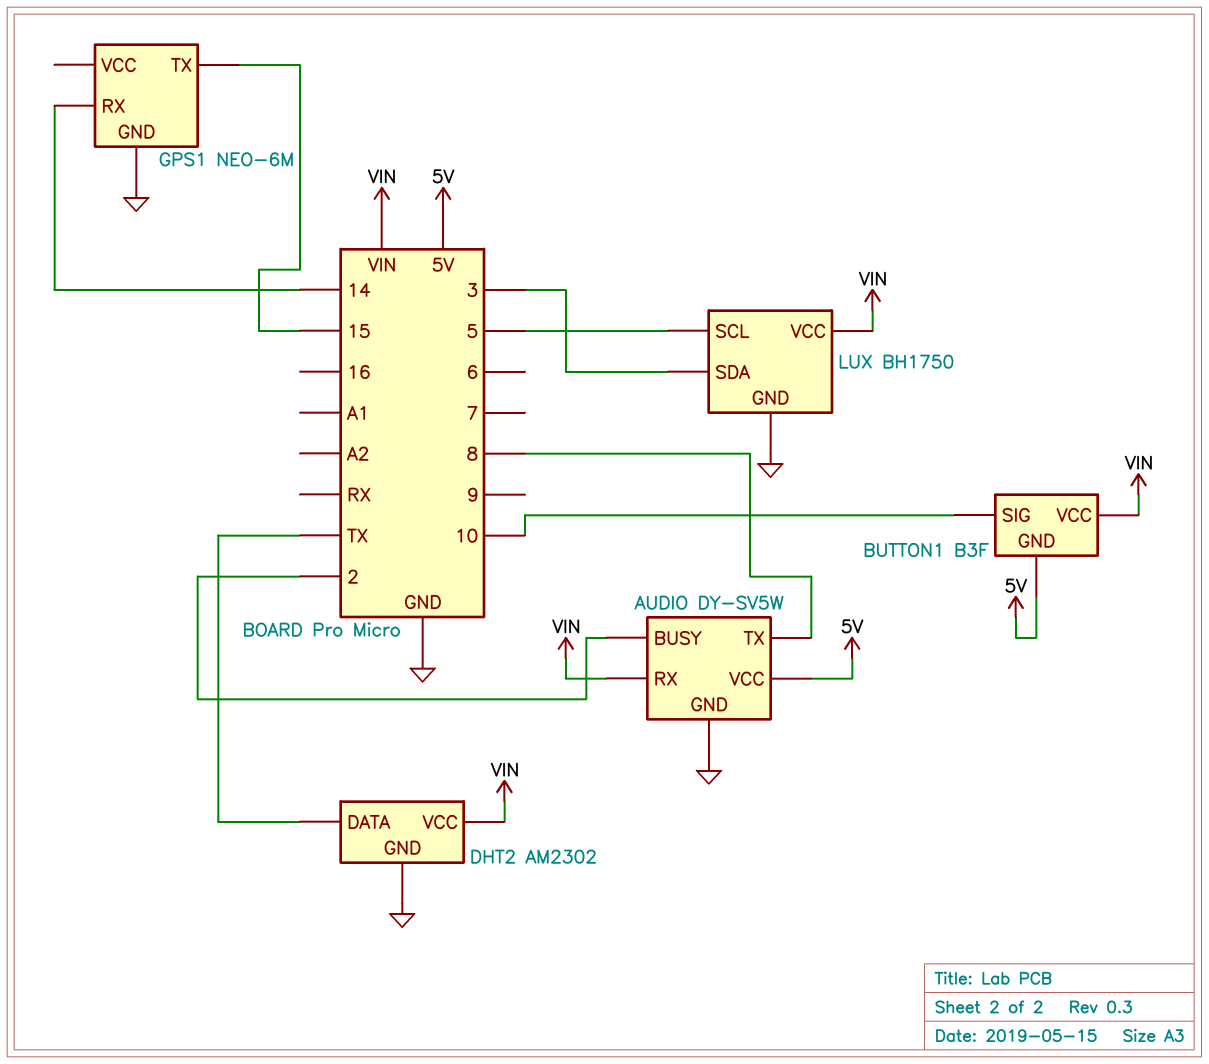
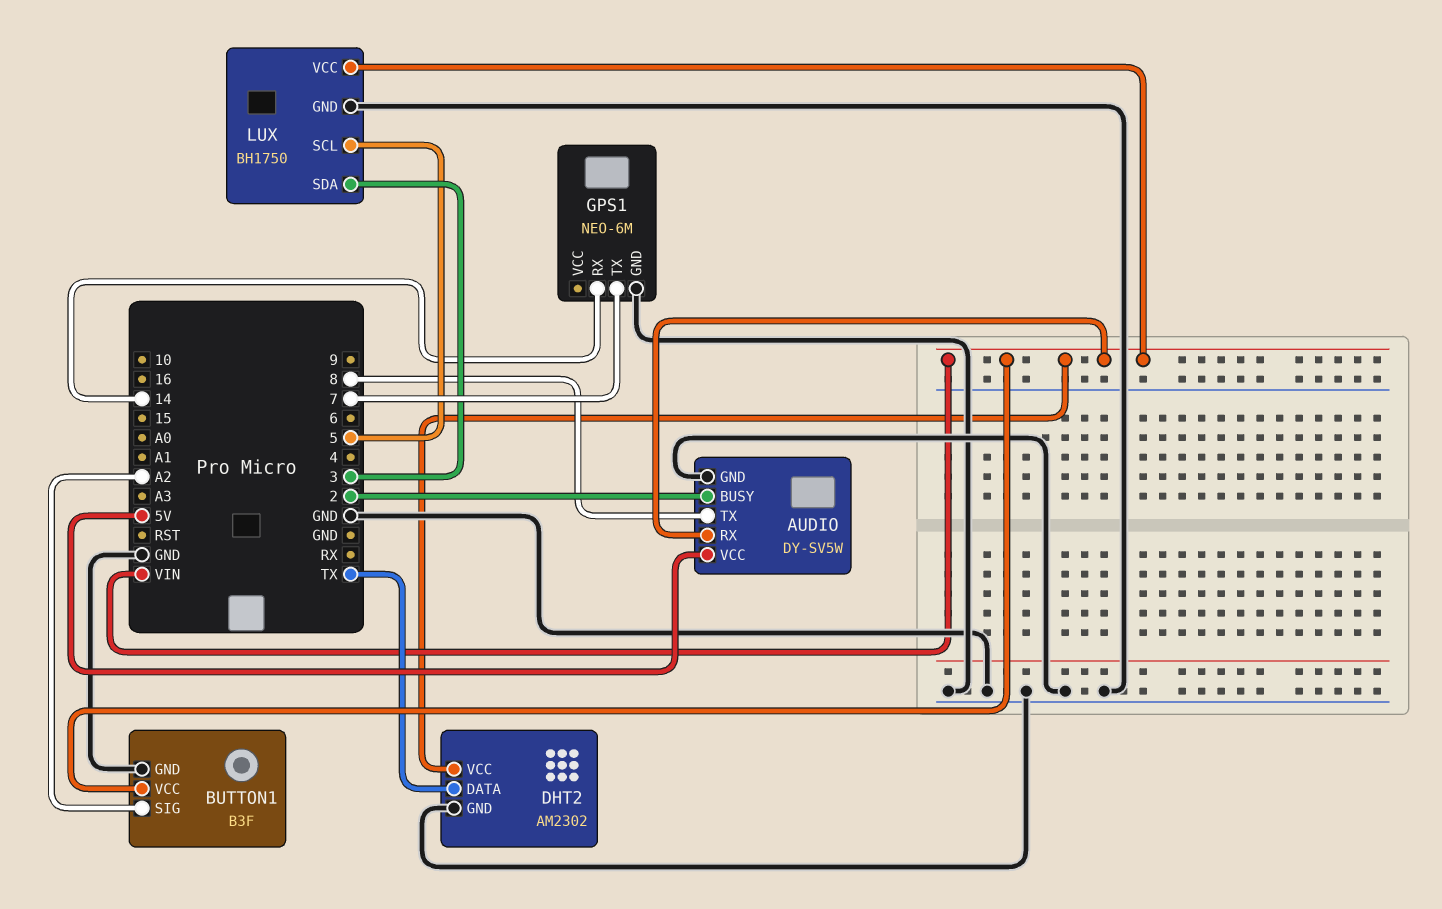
BUTTON1 pin GND: 5V -> GND
BUTTON1 pin SIG: 10 -> A2
GPS1 pin TX: 15 -> 7

